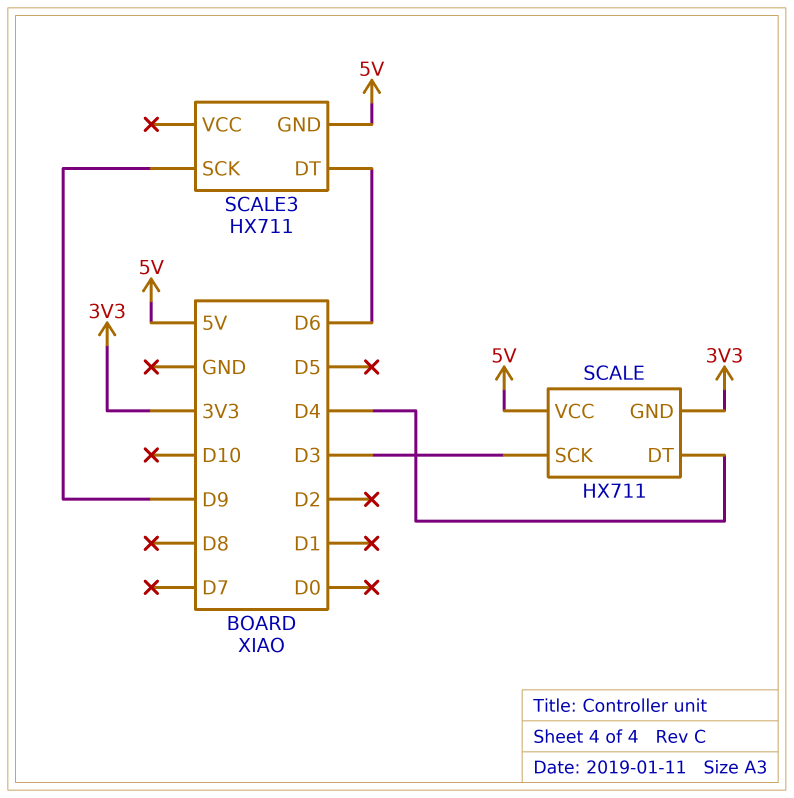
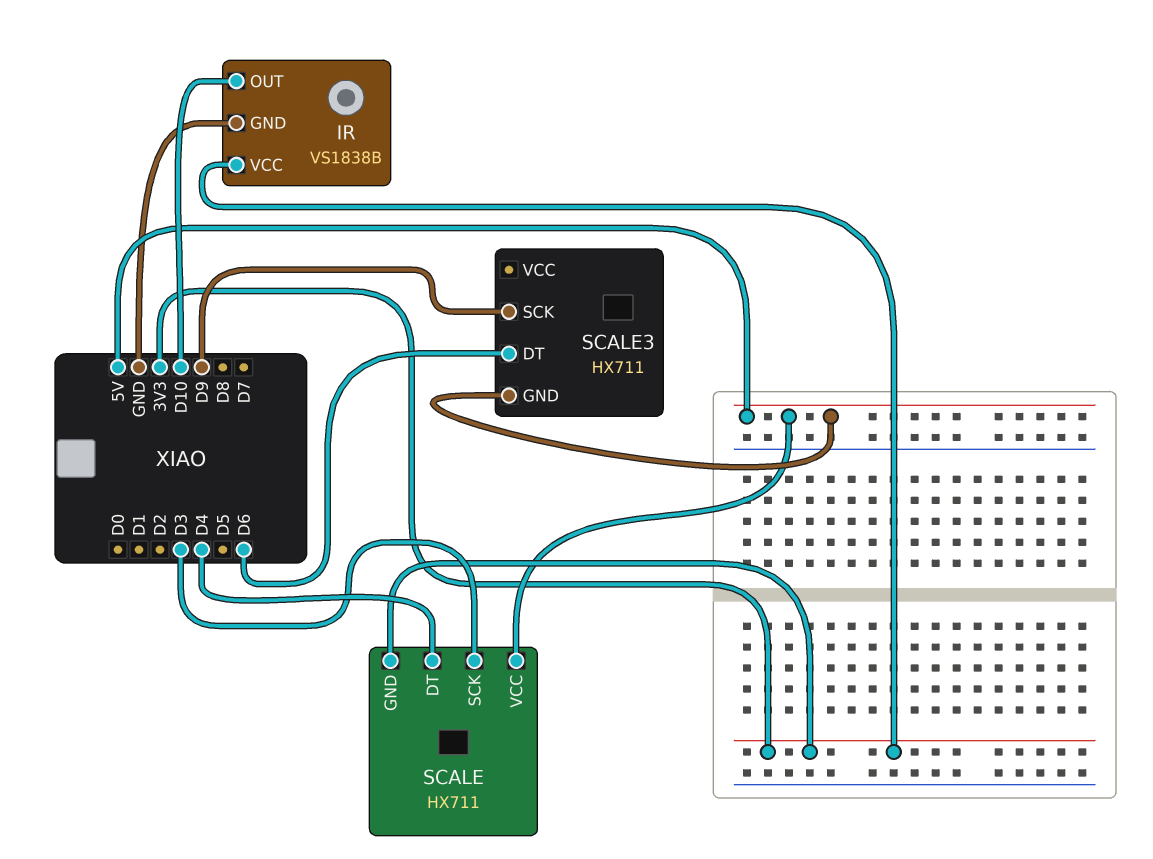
IR: none -> VS1838B
IR pin GND: none -> GND
IR pin OUT: none -> D10
IR pin VCC: none -> 3V3

